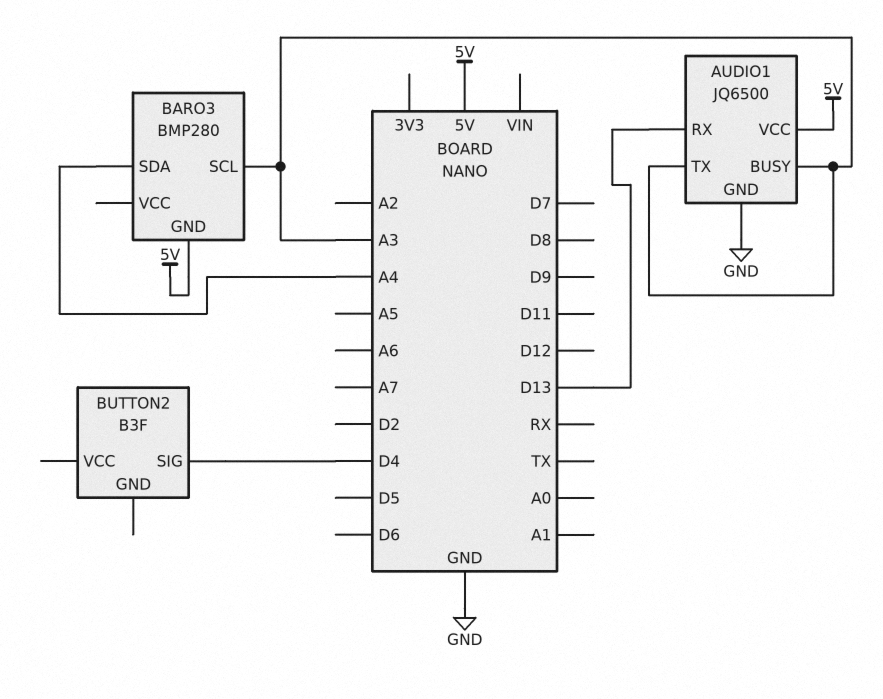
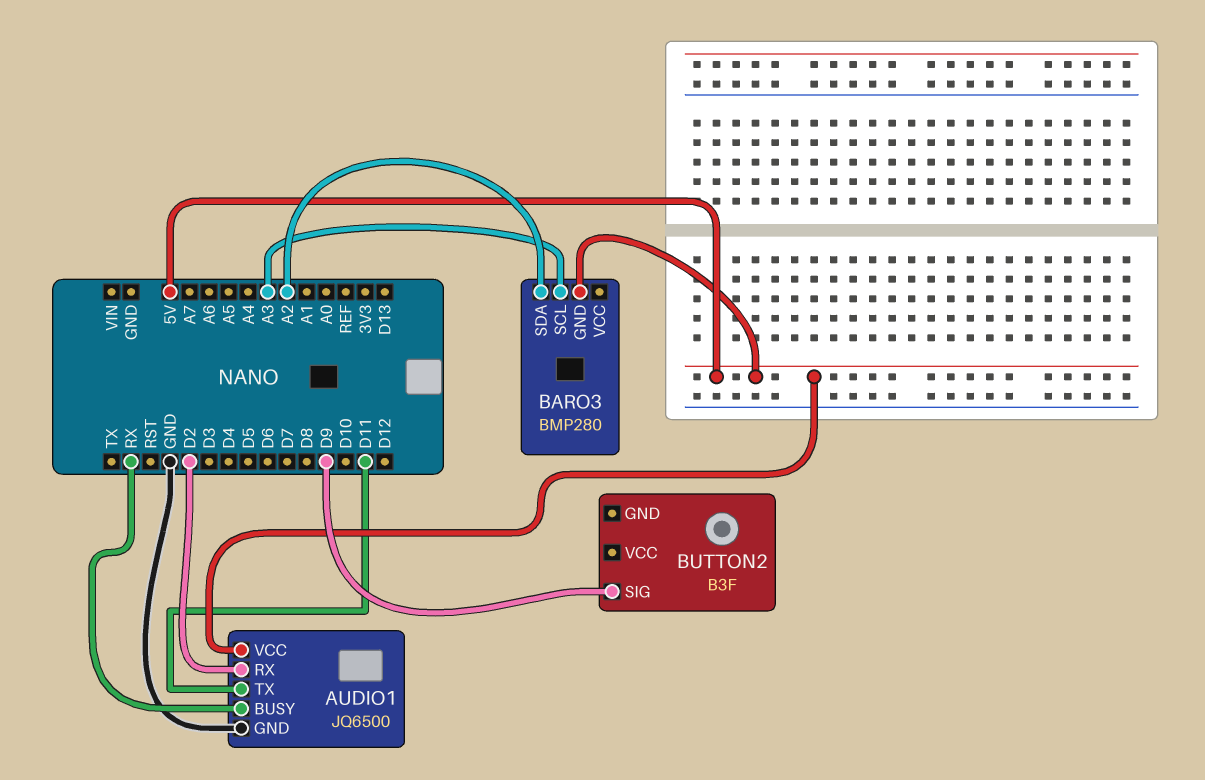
AUDIO1 pin BUSY: A3 -> RX
AUDIO1 pin RX: D13 -> D2
AUDIO1 pin TX: A3 -> D11
BARO3 pin SDA: A4 -> A2
BUTTON2 pin SIG: D4 -> D9

